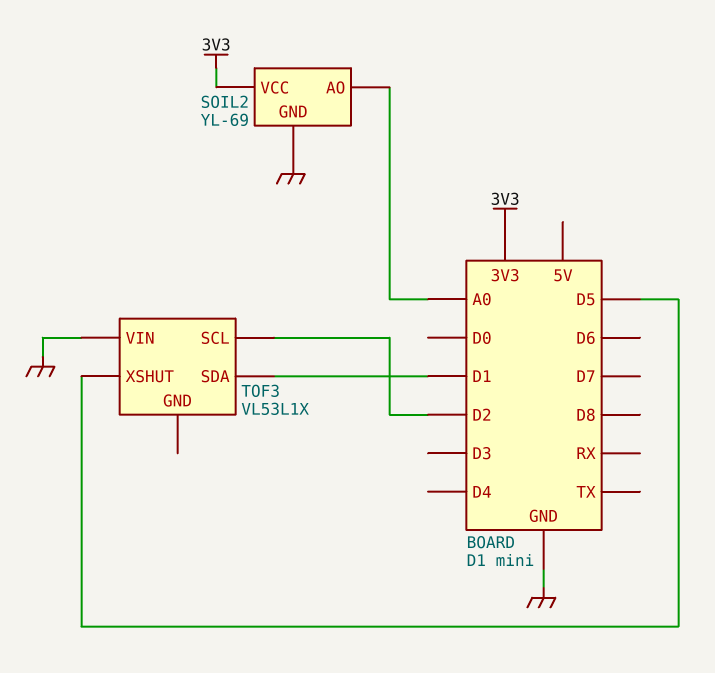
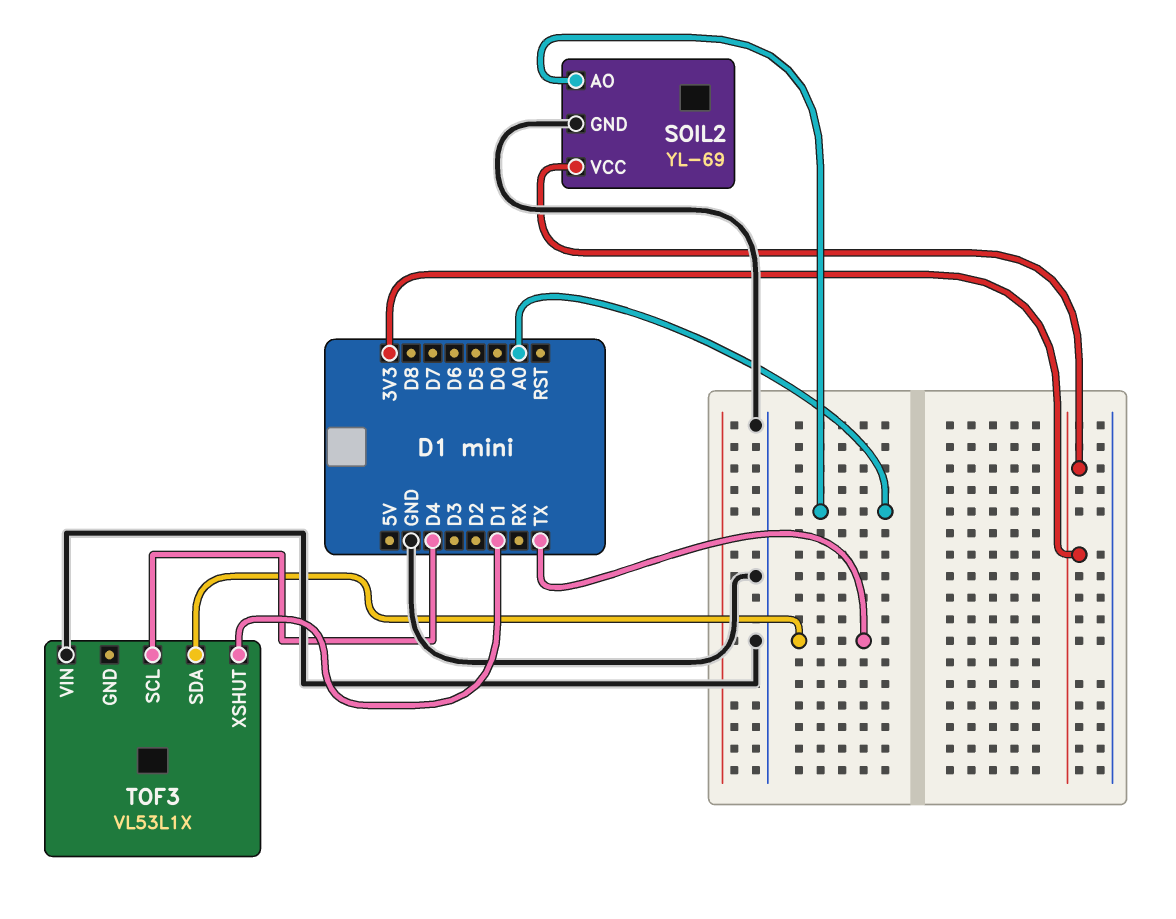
TOF3 pin SCL: D2 -> D4
TOF3 pin SDA: D1 -> TX
TOF3 pin XSHUT: D5 -> D1

